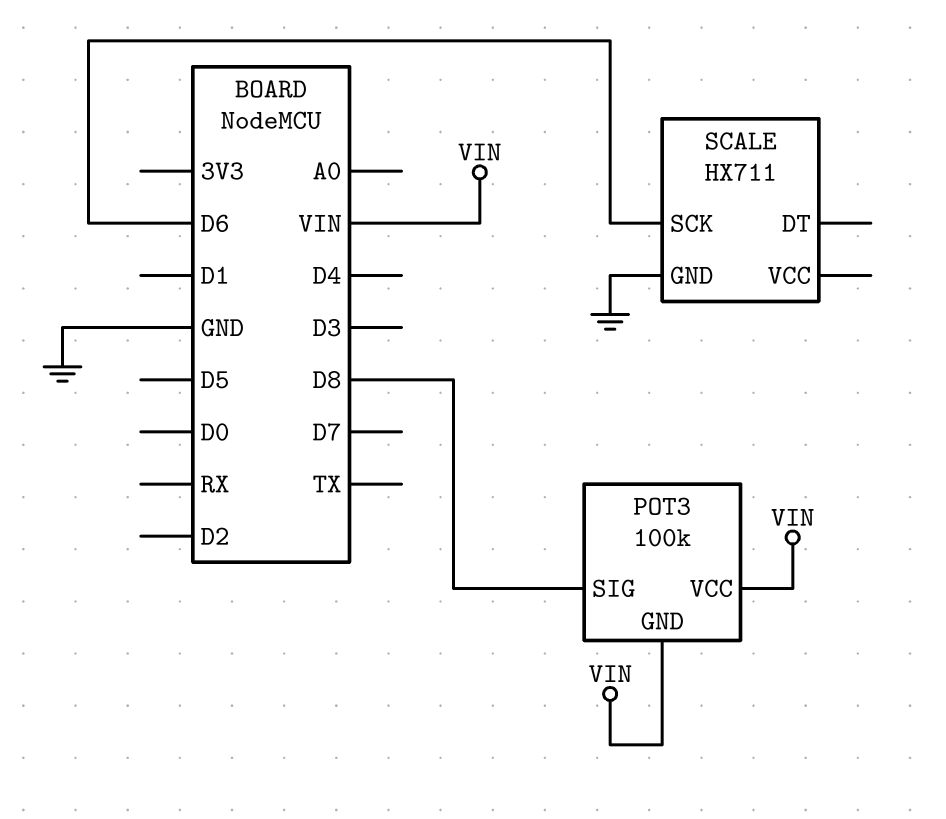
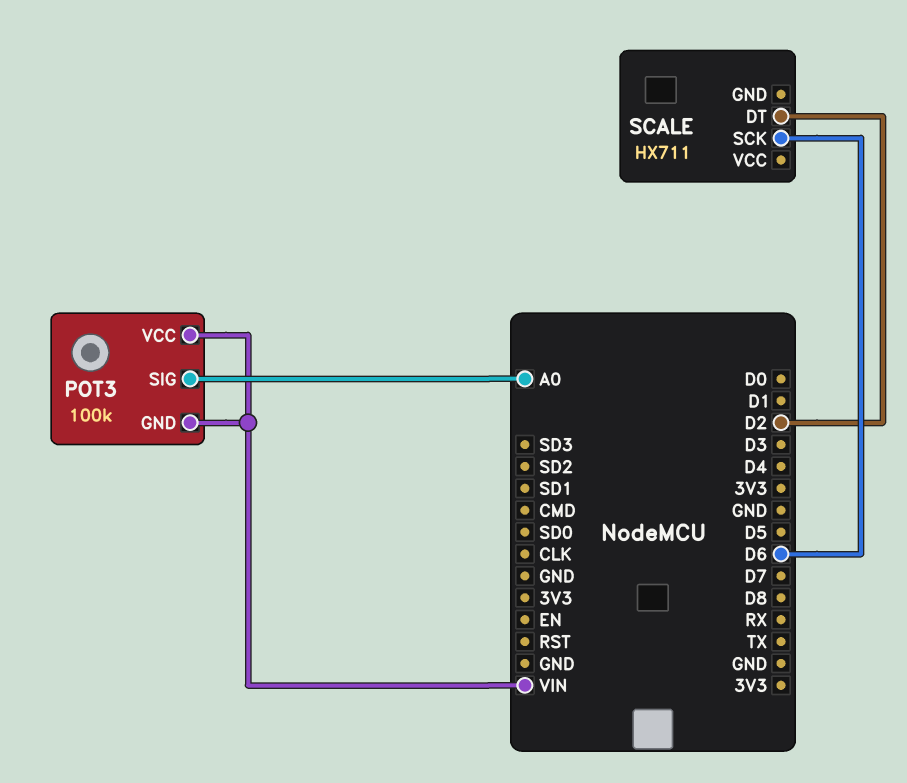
POT3 pin SIG: D8 -> A0
SCALE pin DT: none -> D2
SCALE pin GND: GND -> none

